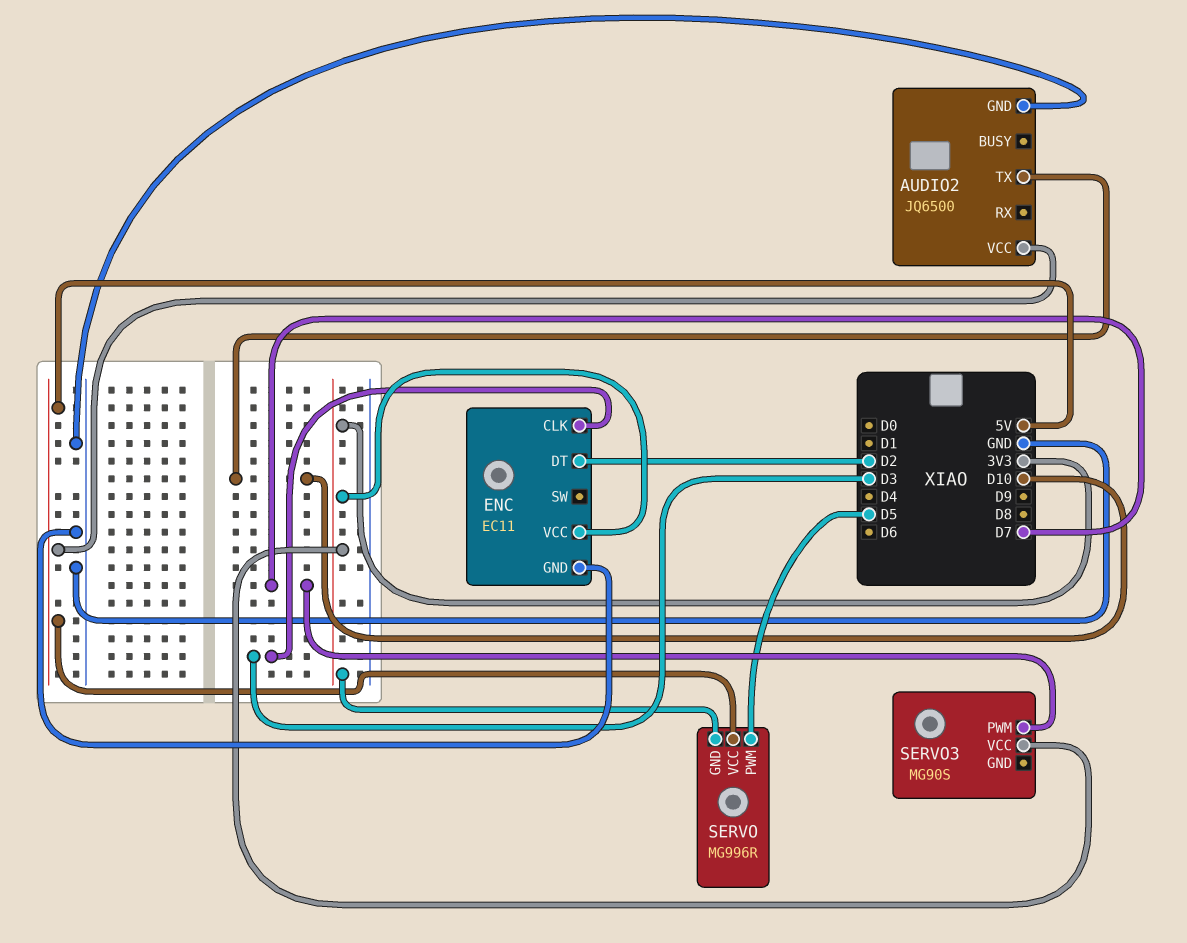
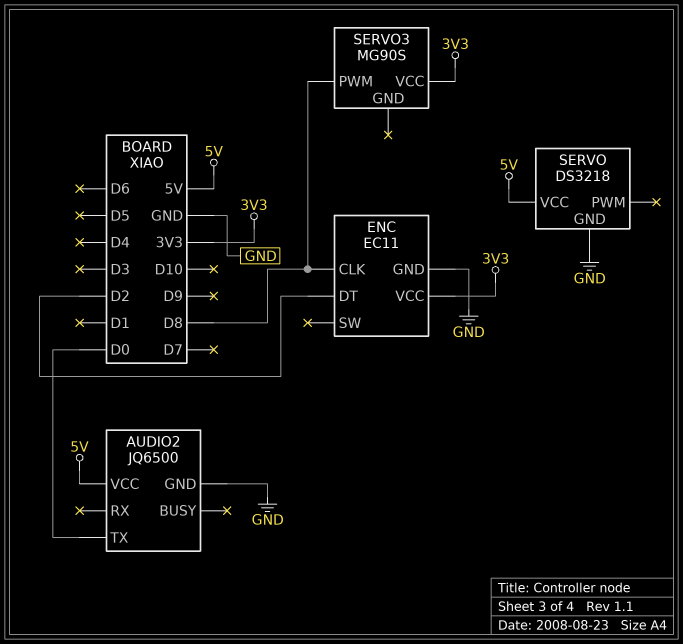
AUDIO2 pin TX: D10 -> D0
ENC pin CLK: D3 -> D8
SERVO: MG996R -> DS3218
SERVO pin GND: 3V3 -> GND
SERVO pin PWM: D5 -> none
SERVO3 pin PWM: D7 -> D8

